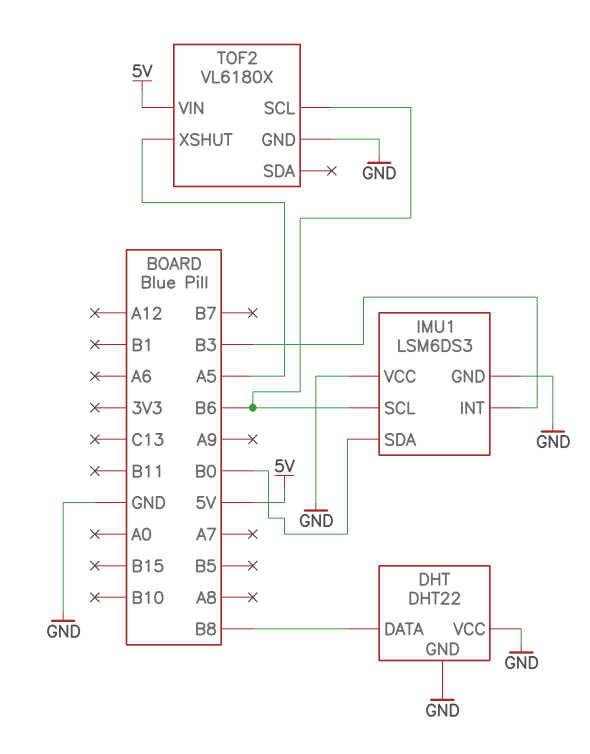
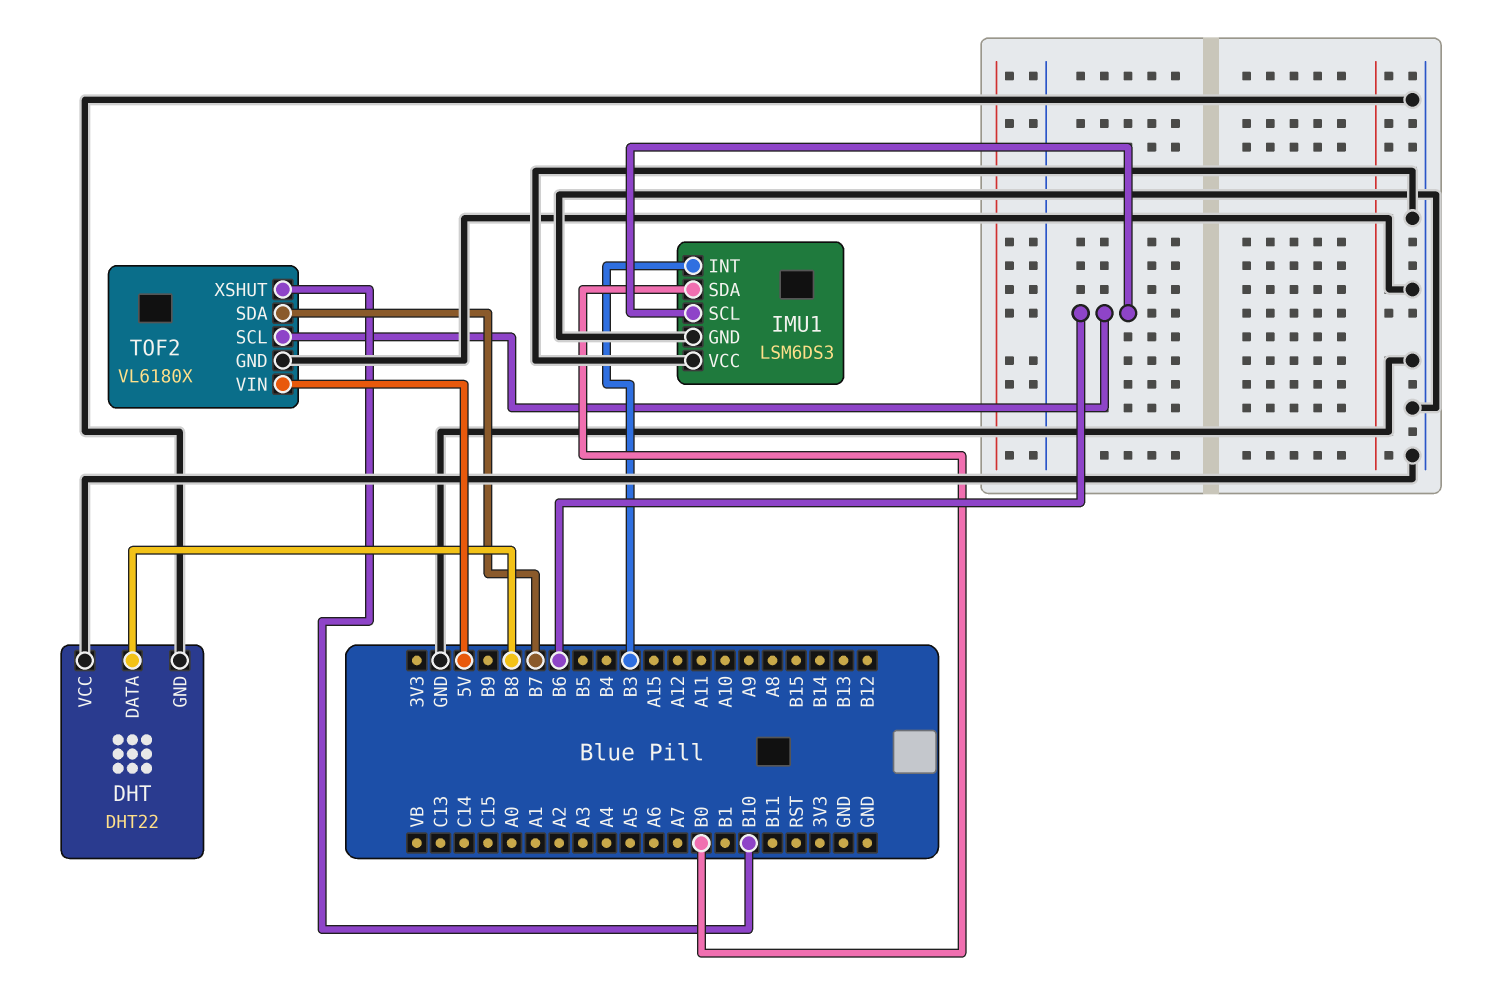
TOF2 pin SDA: none -> B7
TOF2 pin XSHUT: A5 -> B10

